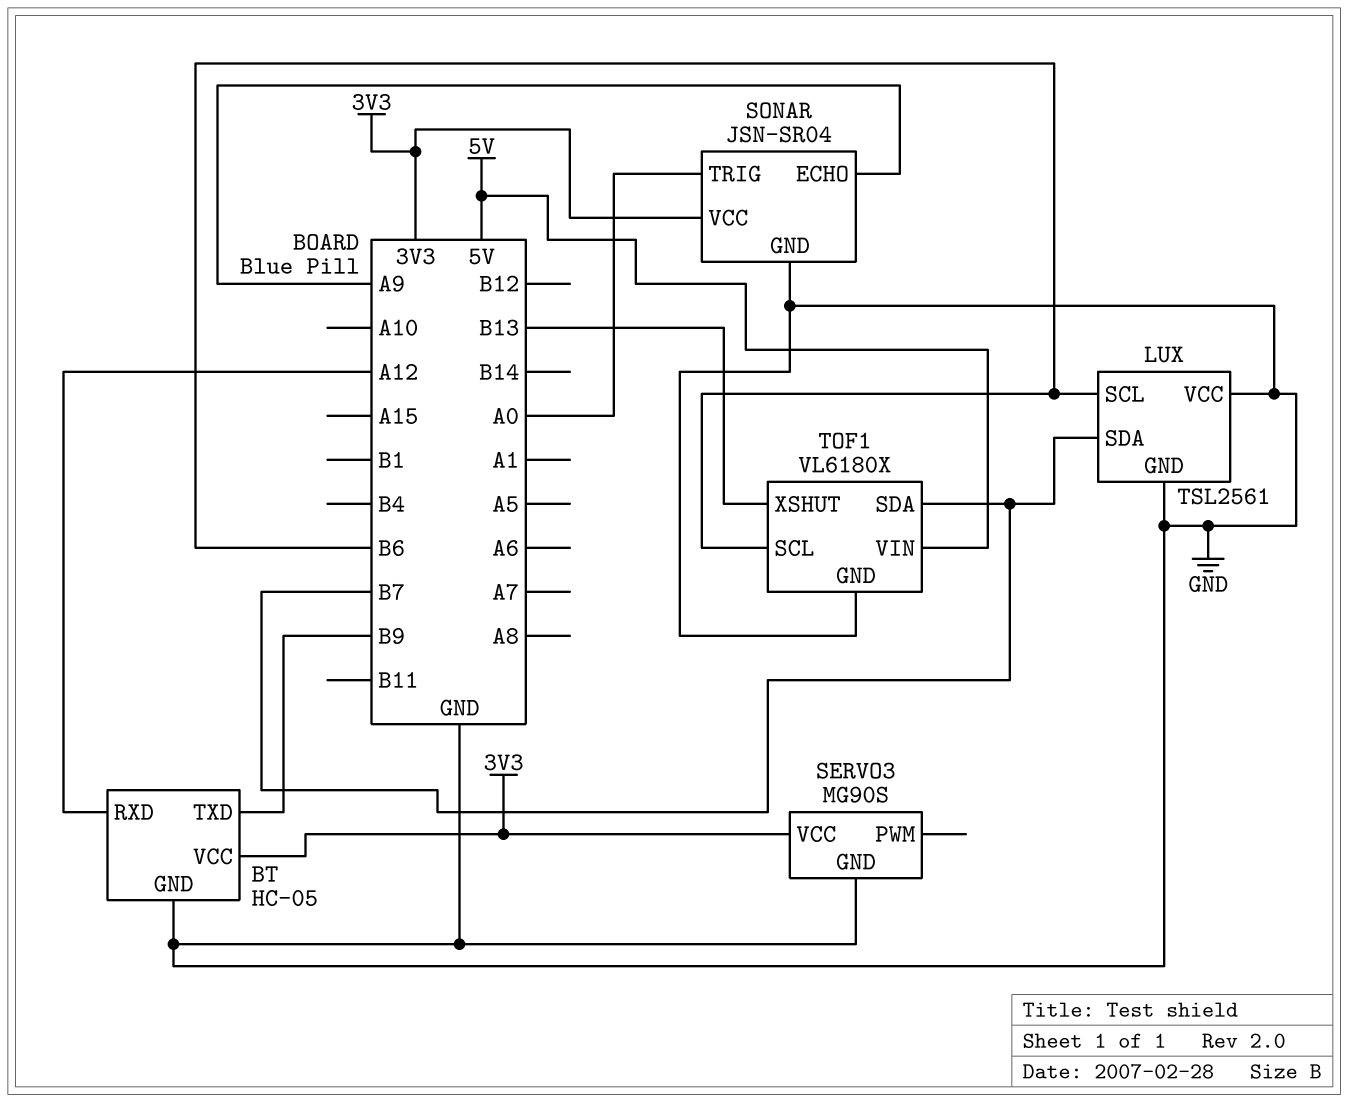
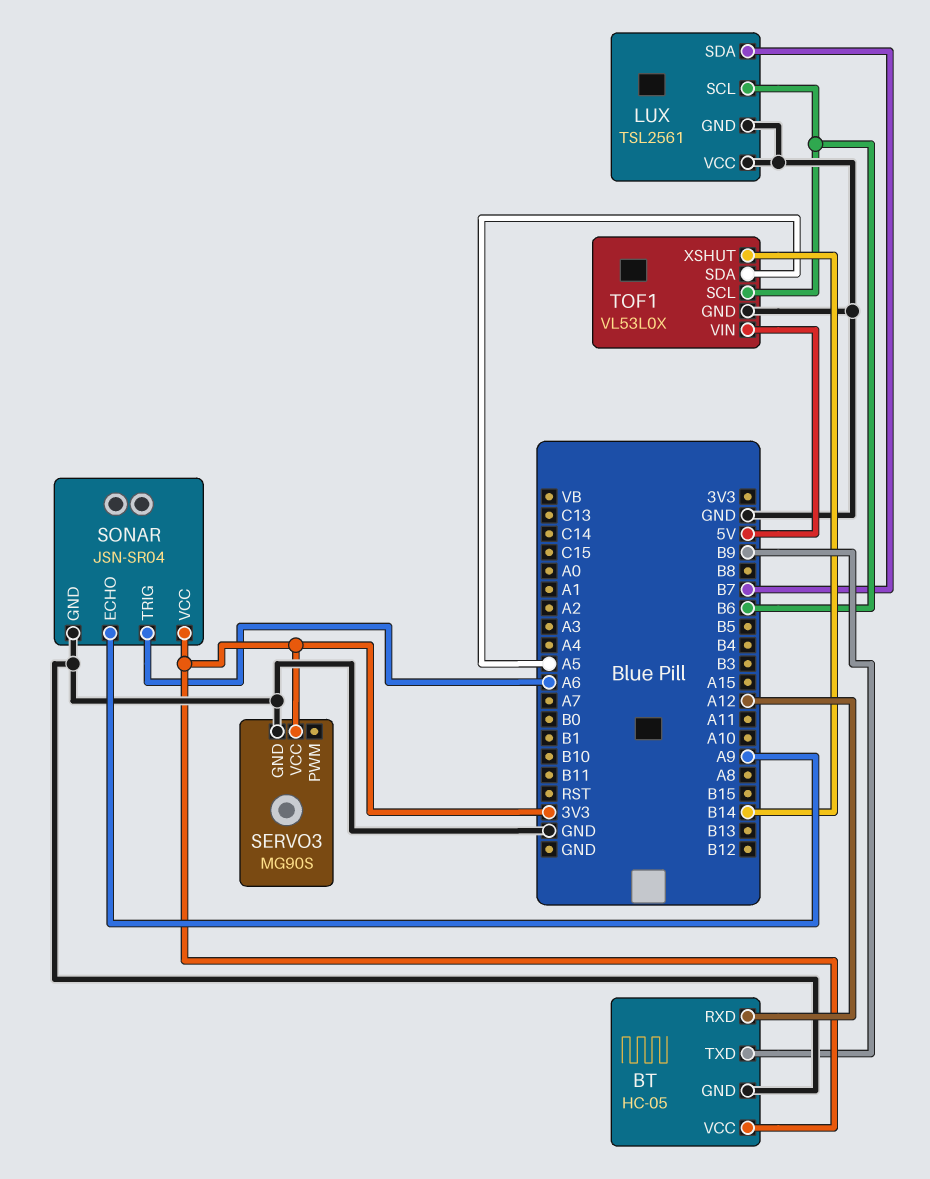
SONAR pin TRIG: A0 -> A6
TOF1: VL6180X -> VL53L0X
TOF1 pin SDA: B7 -> A5
TOF1 pin XSHUT: B13 -> B14

